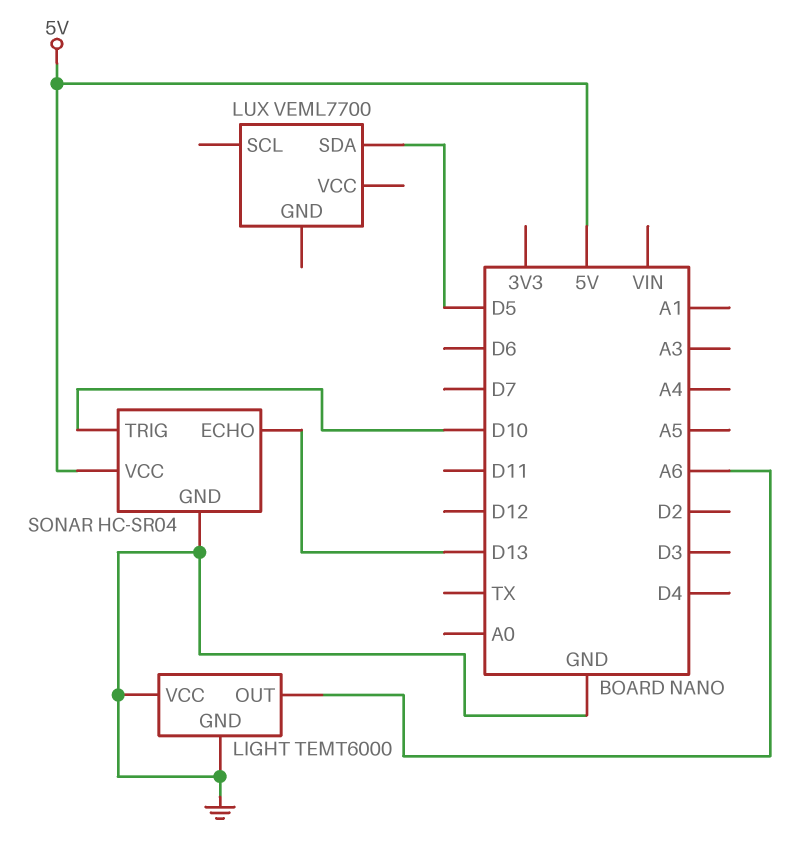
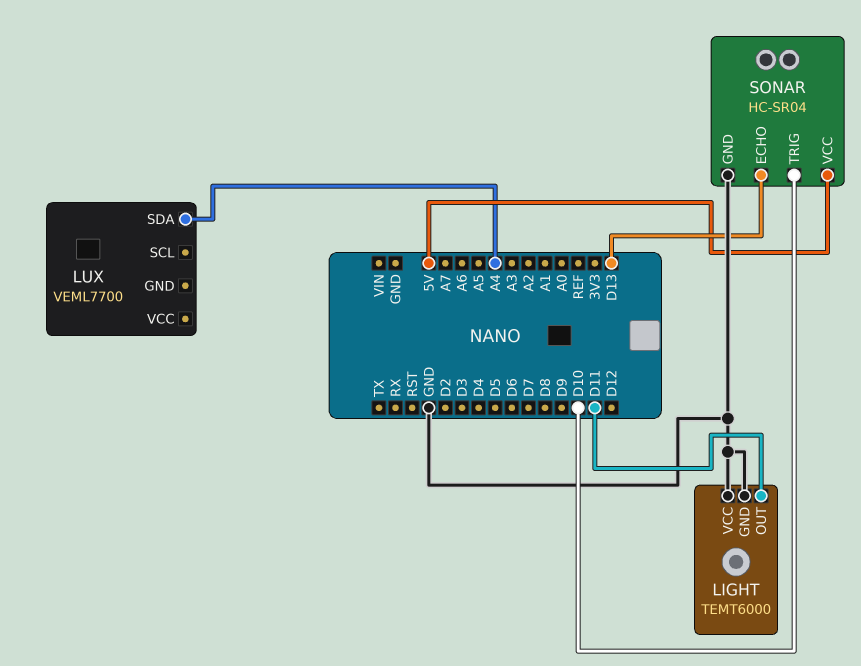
LIGHT pin OUT: A6 -> D11
LUX pin SDA: D5 -> A4

